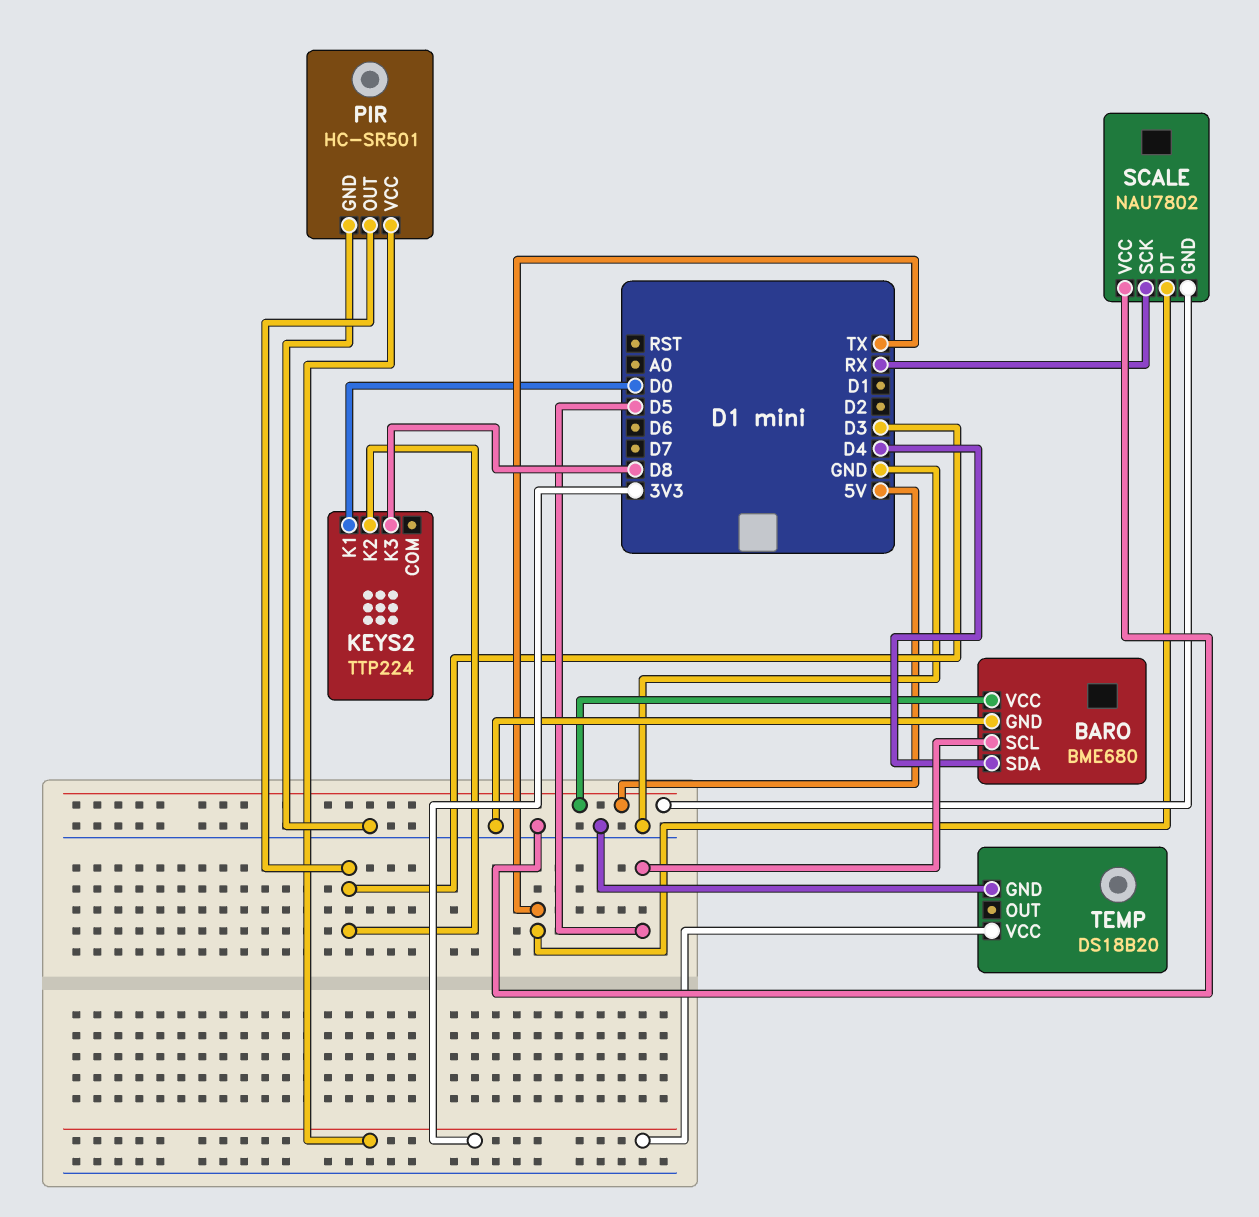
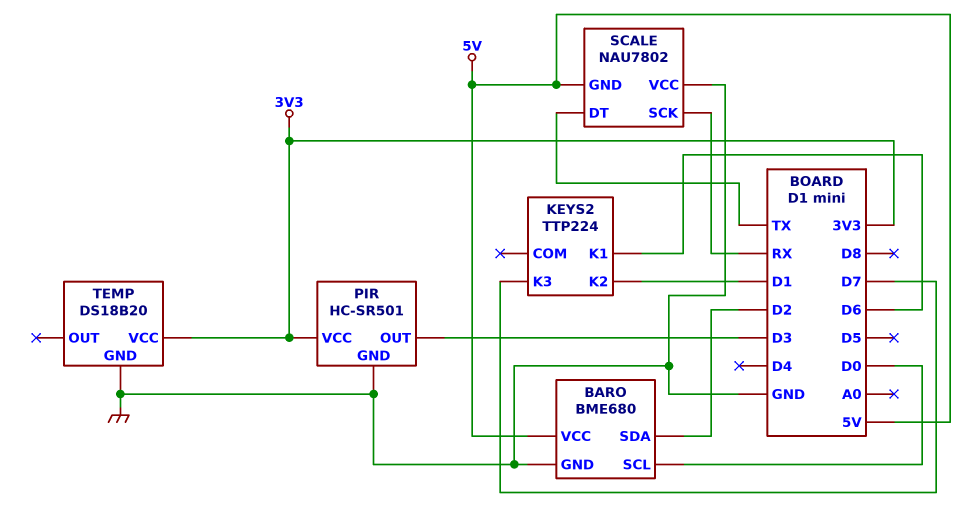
BARO pin SCL: D5 -> D0
BARO pin SDA: D4 -> D2
KEYS2 pin K1: D0 -> D6
KEYS2 pin K2: D3 -> D1
KEYS2 pin K3: D8 -> D7

